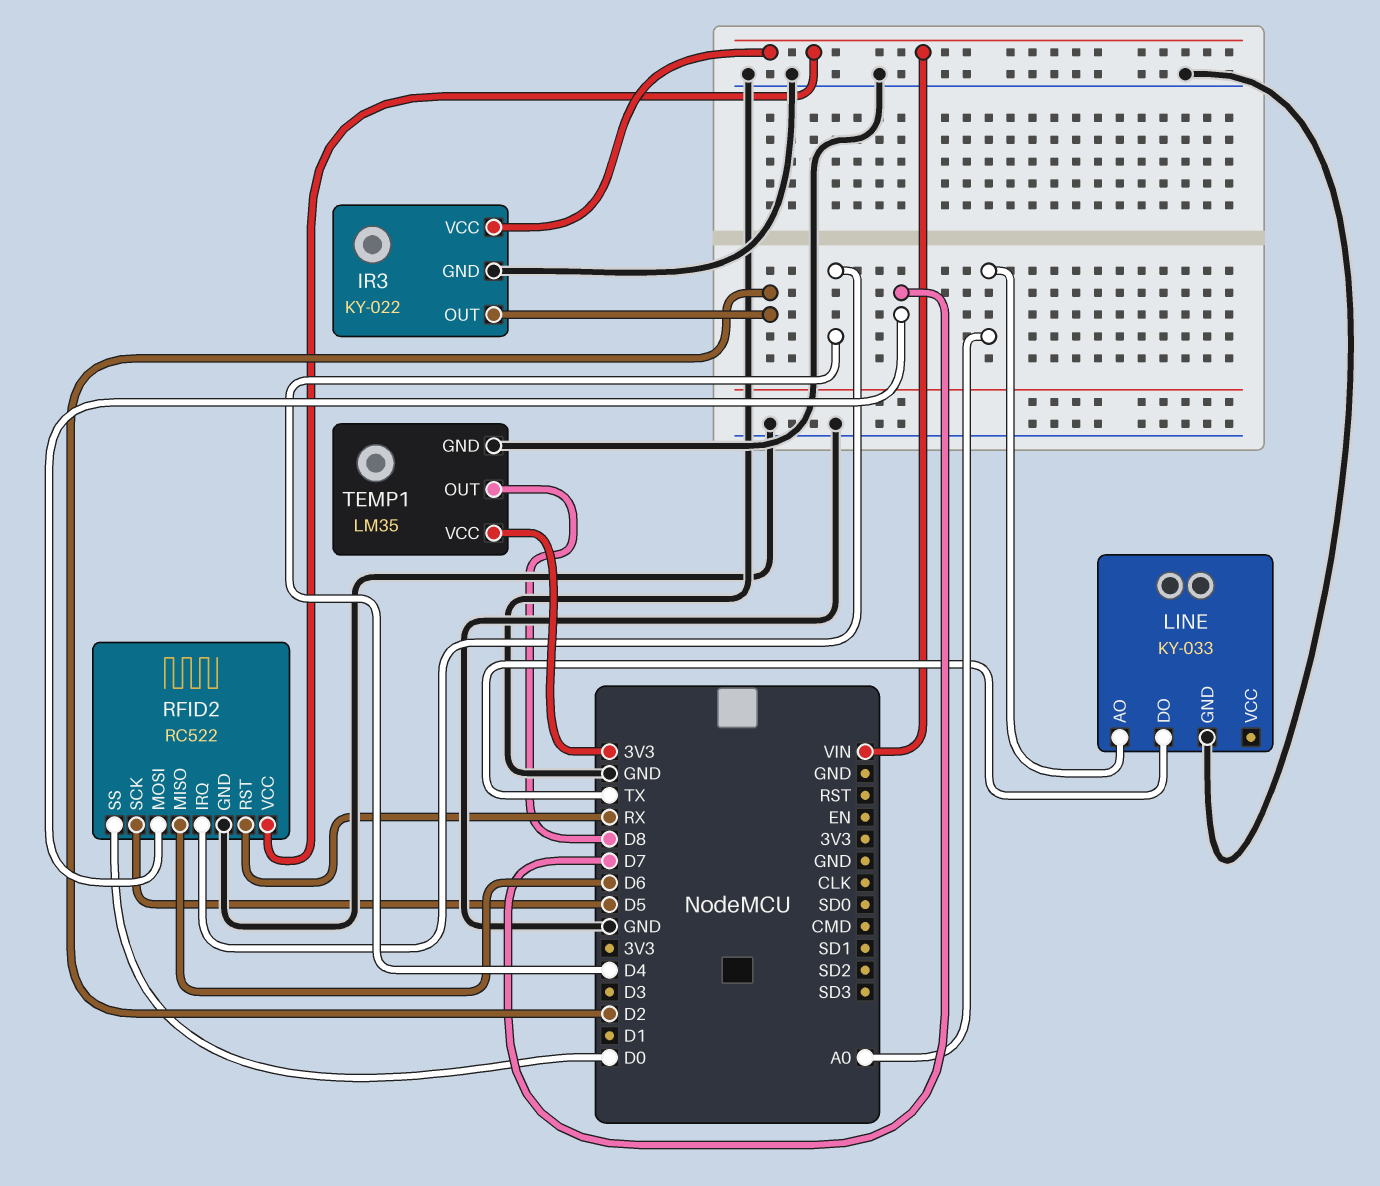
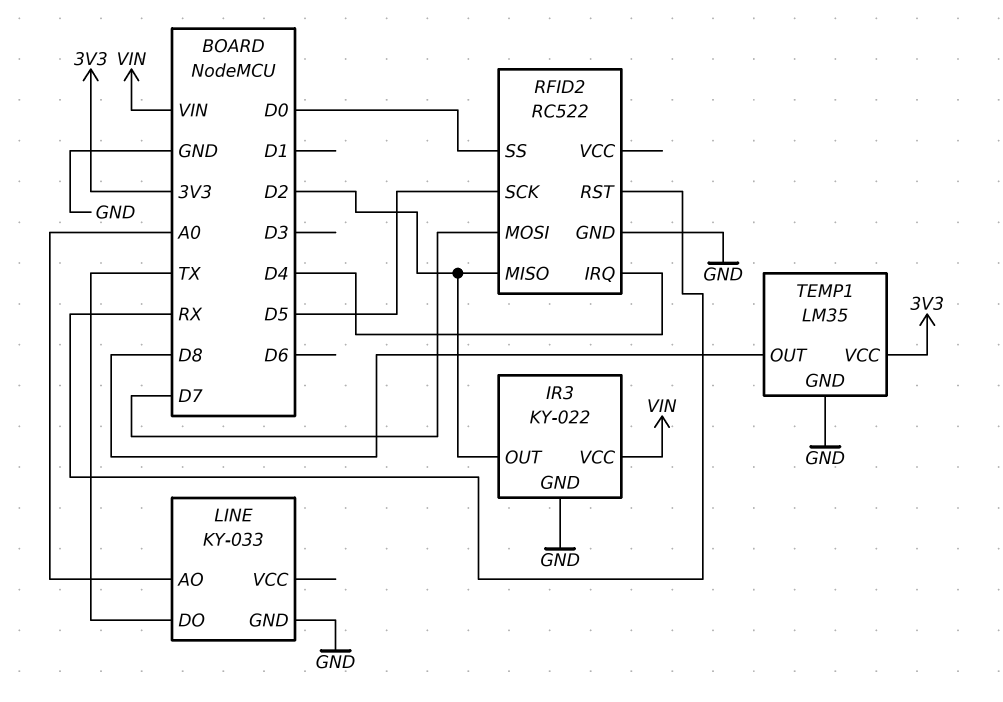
RFID2 pin MISO: D6 -> D2
RFID2 pin VCC: VIN -> none

